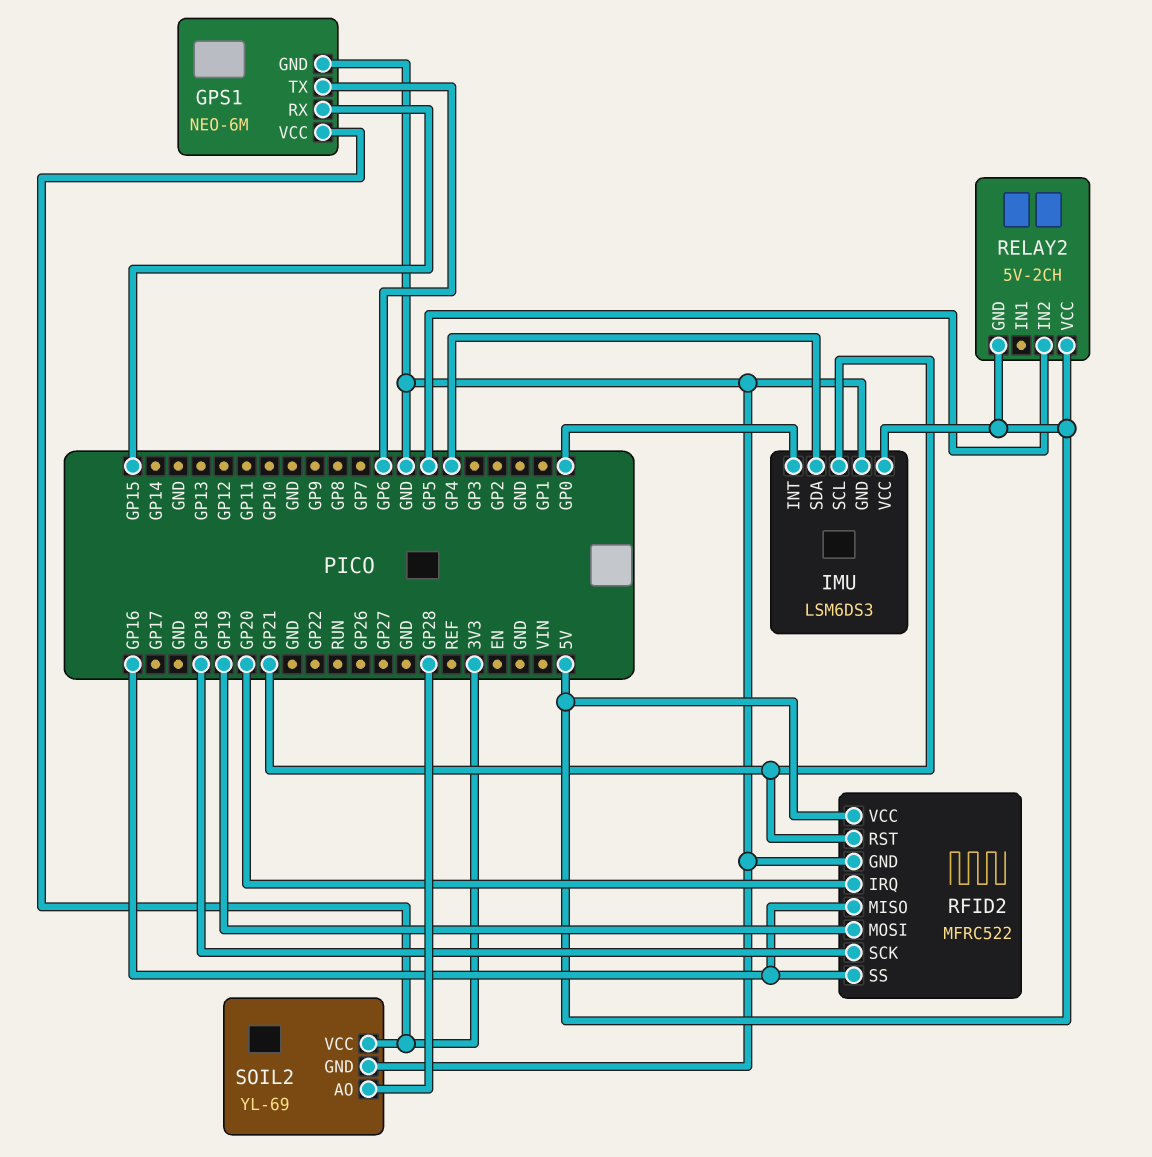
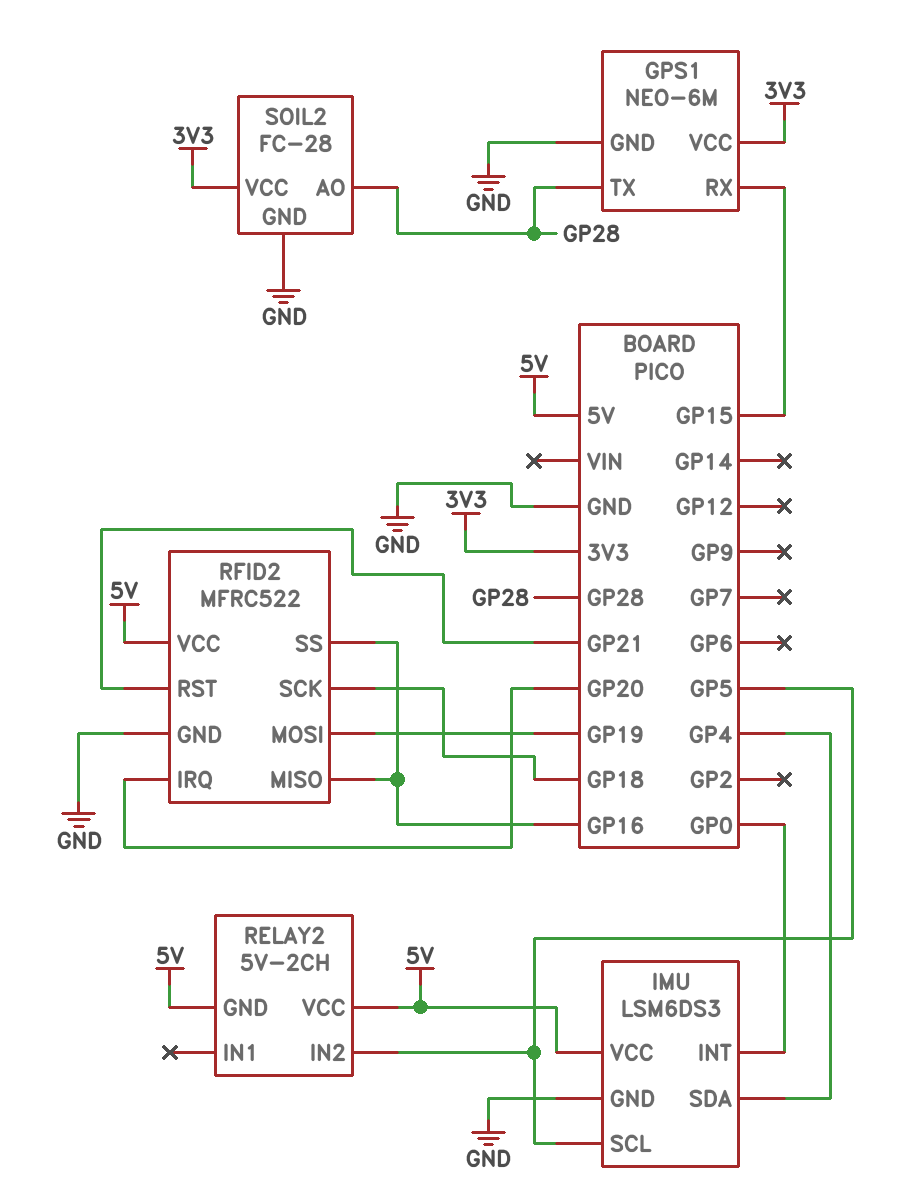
GPS1 pin TX: GP6 -> GP28
IMU pin SCL: GP21 -> GP5
SOIL2: YL-69 -> FC-28

